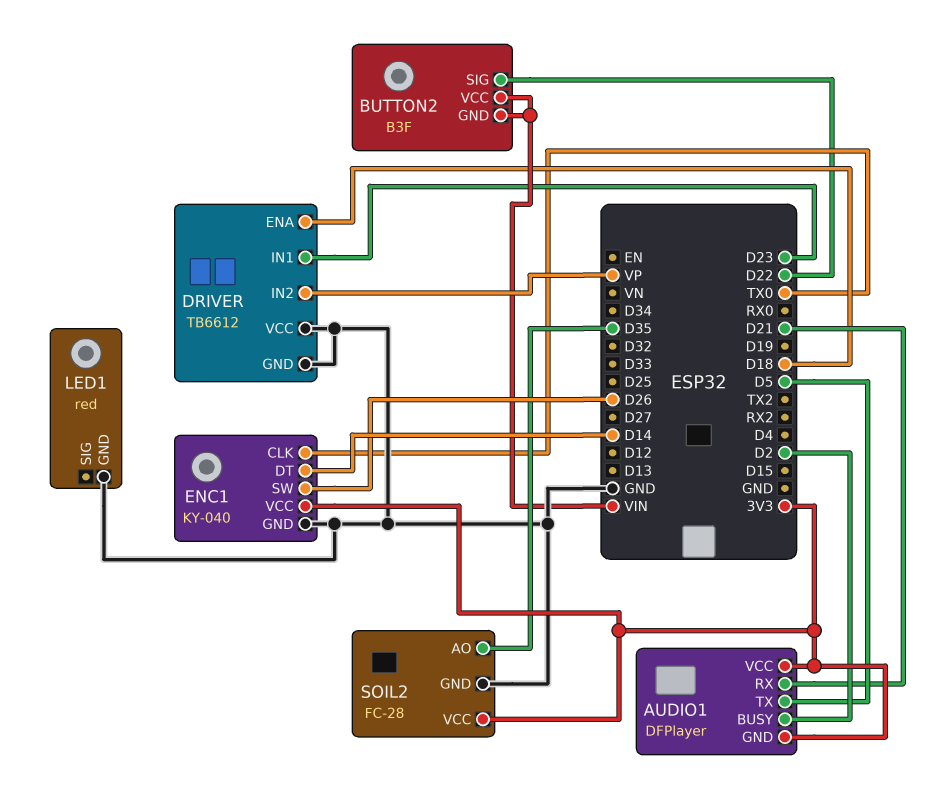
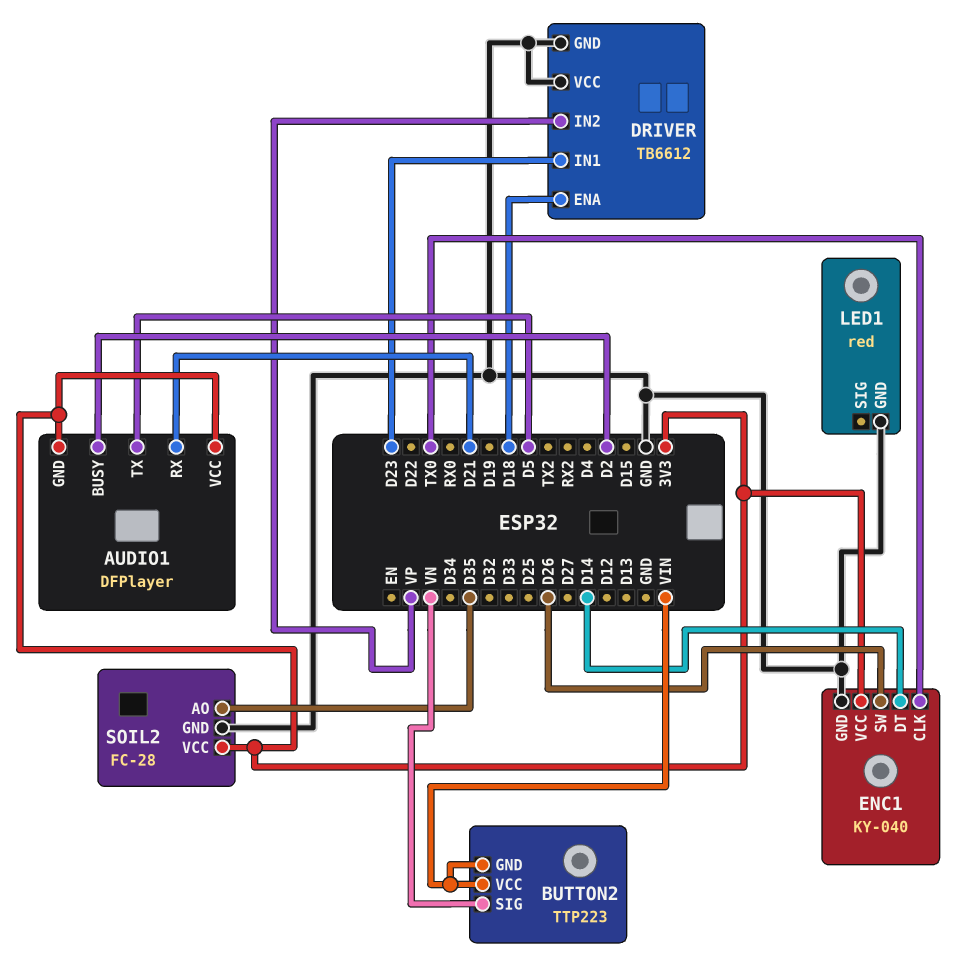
BUTTON2: B3F -> TTP223
BUTTON2 pin SIG: D22 -> VN

